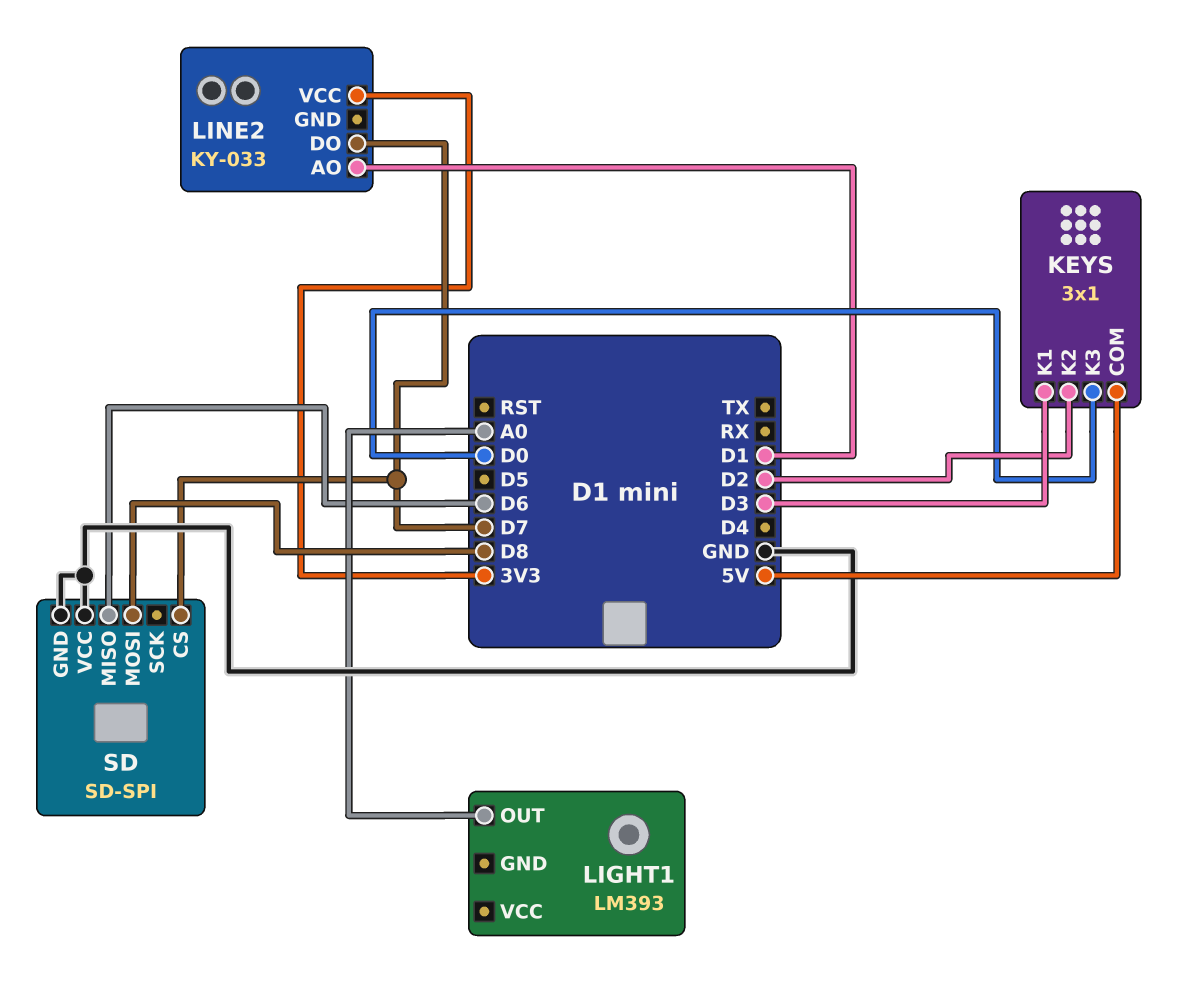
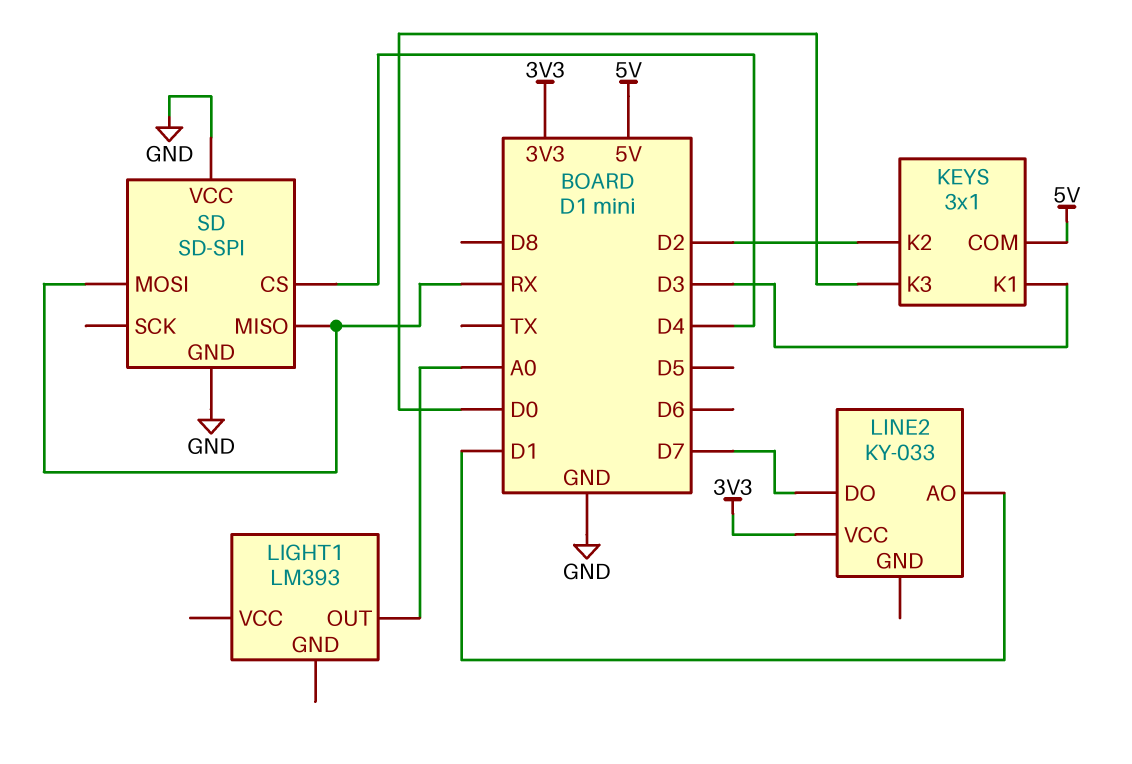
SD pin CS: D7 -> D4
SD pin MISO: D6 -> RX
SD pin MOSI: D8 -> RX

